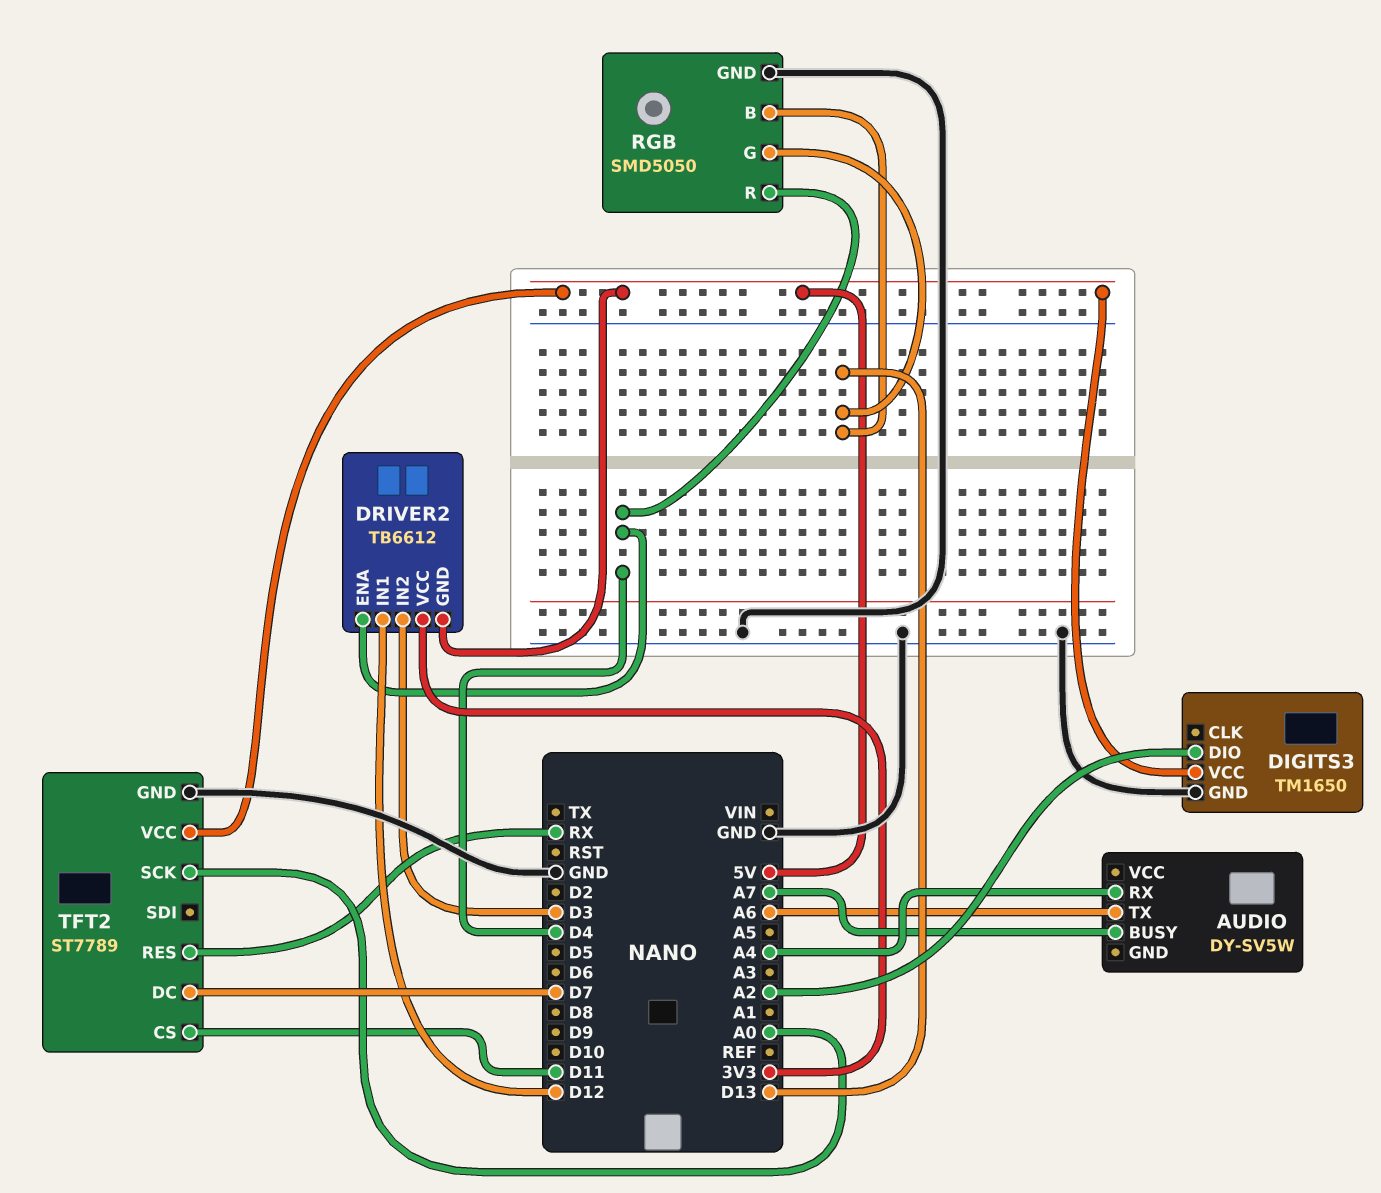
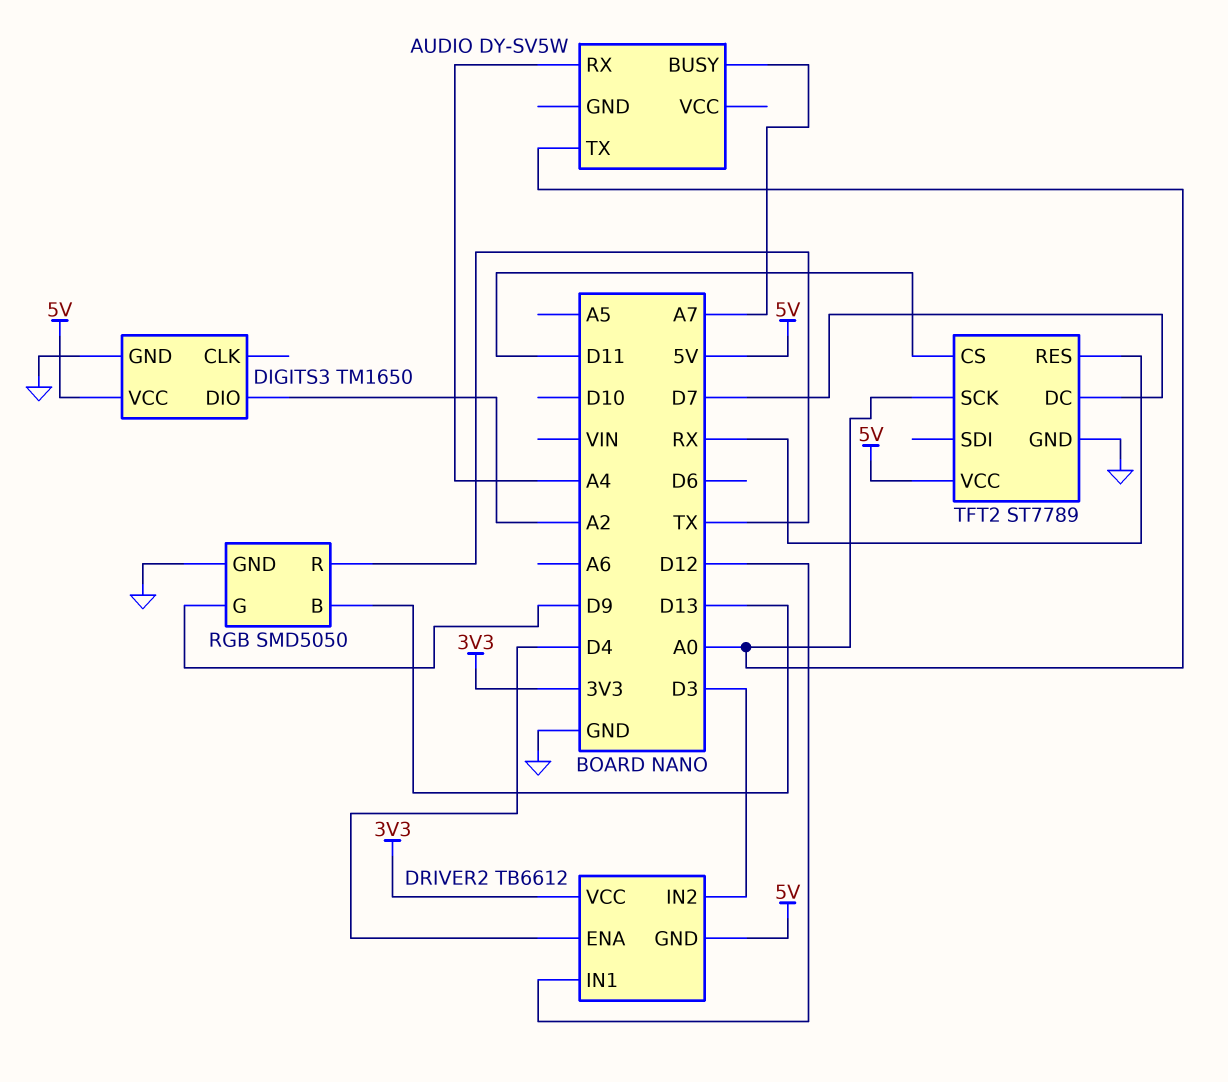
AUDIO pin TX: A6 -> A0
RGB pin G: D13 -> D9
RGB pin R: D4 -> TX

